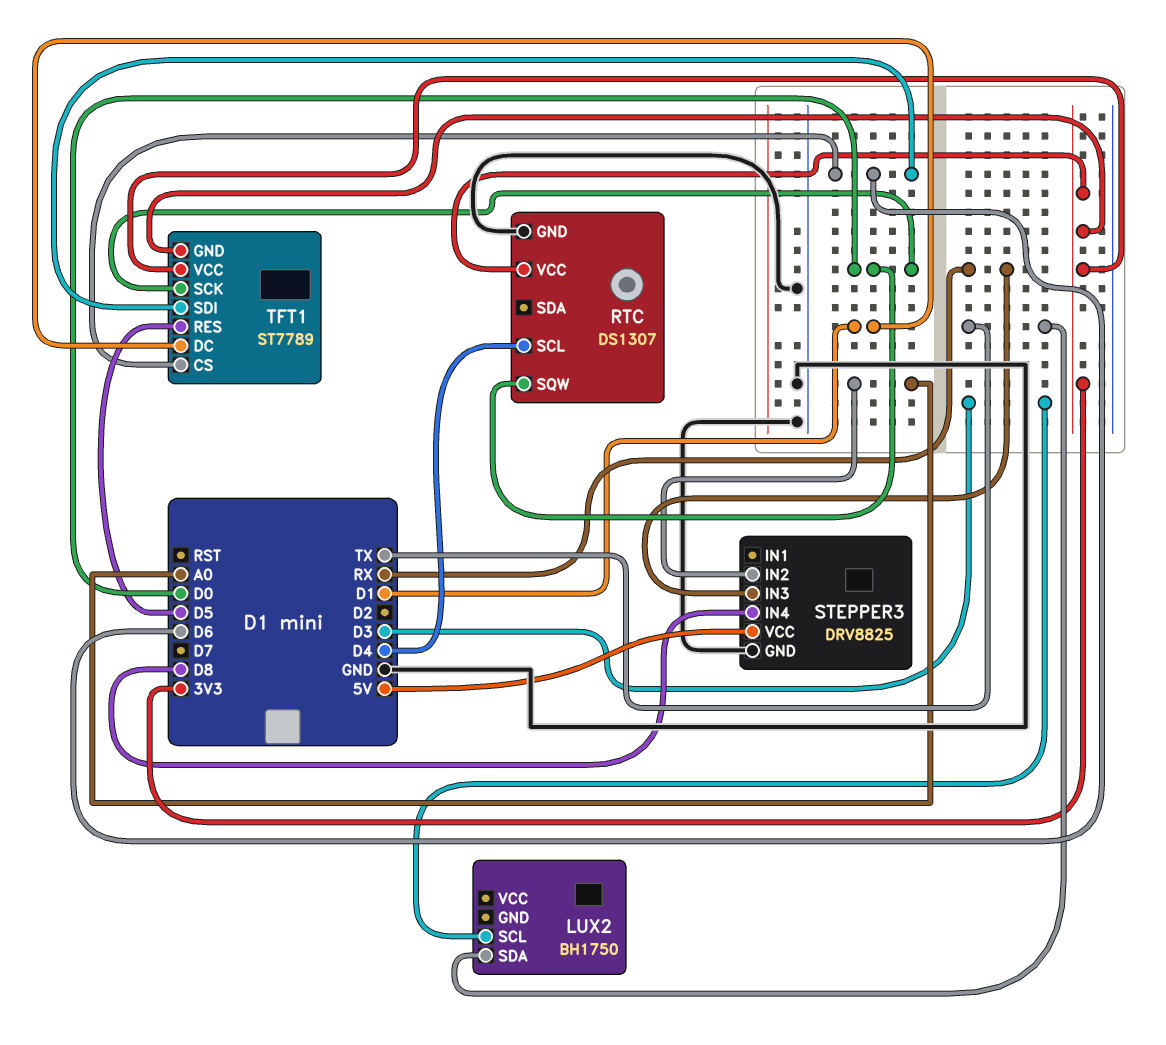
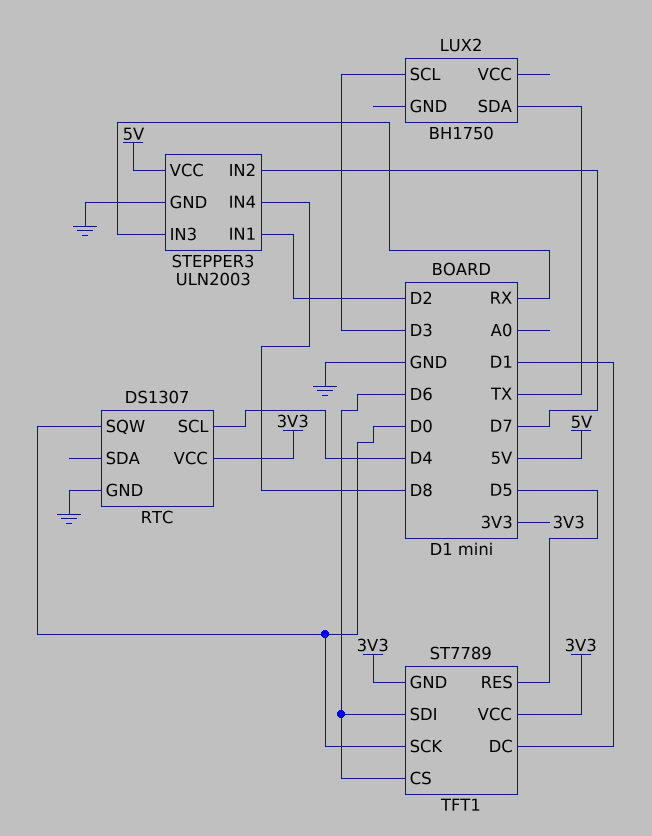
STEPPER3: DRV8825 -> ULN2003
STEPPER3 pin IN1: none -> D2
STEPPER3 pin IN2: A0 -> D7

